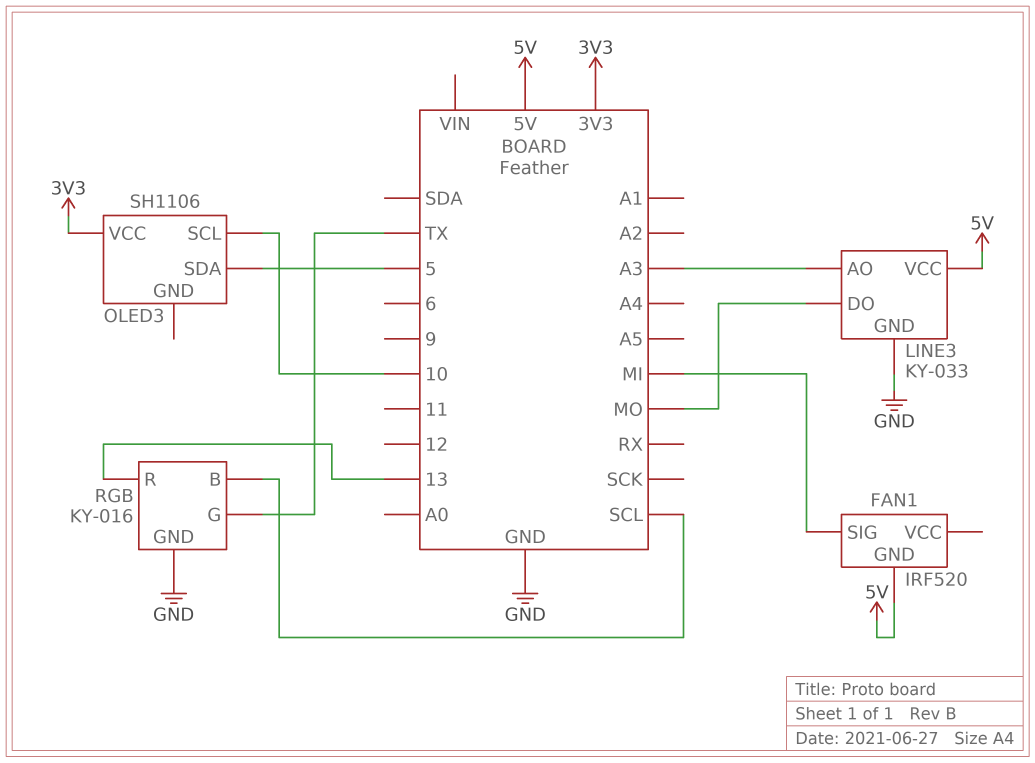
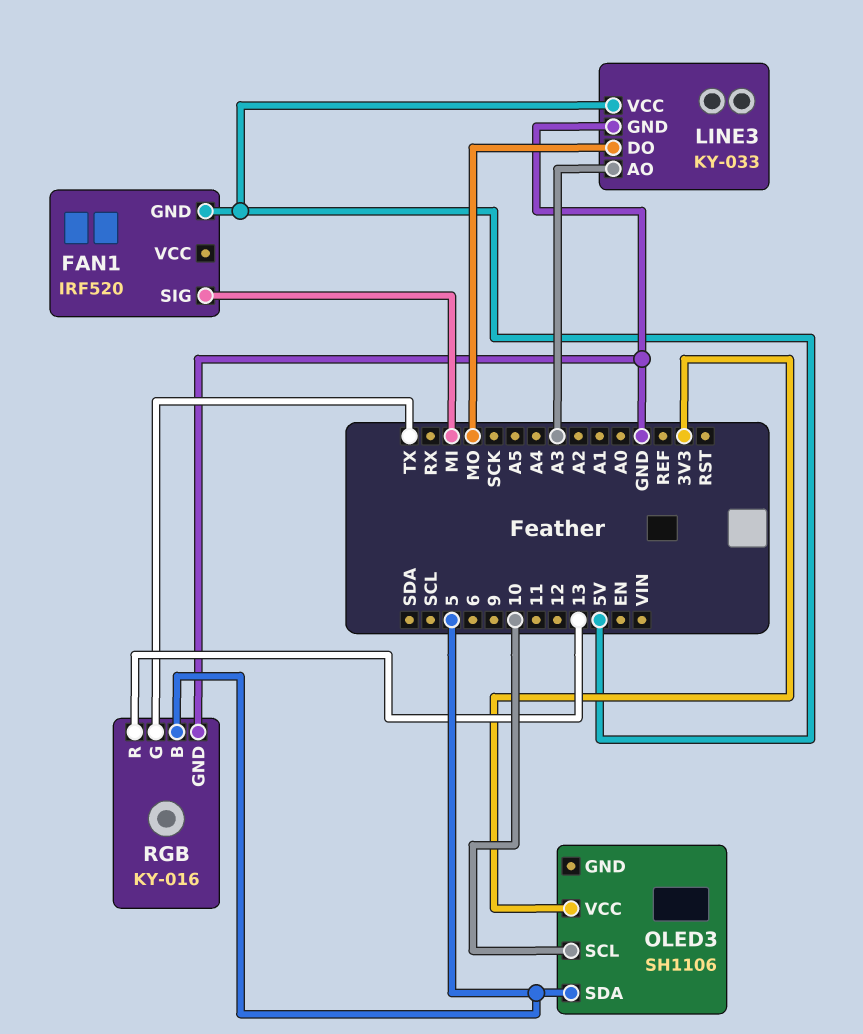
RGB pin B: SCL -> 5

